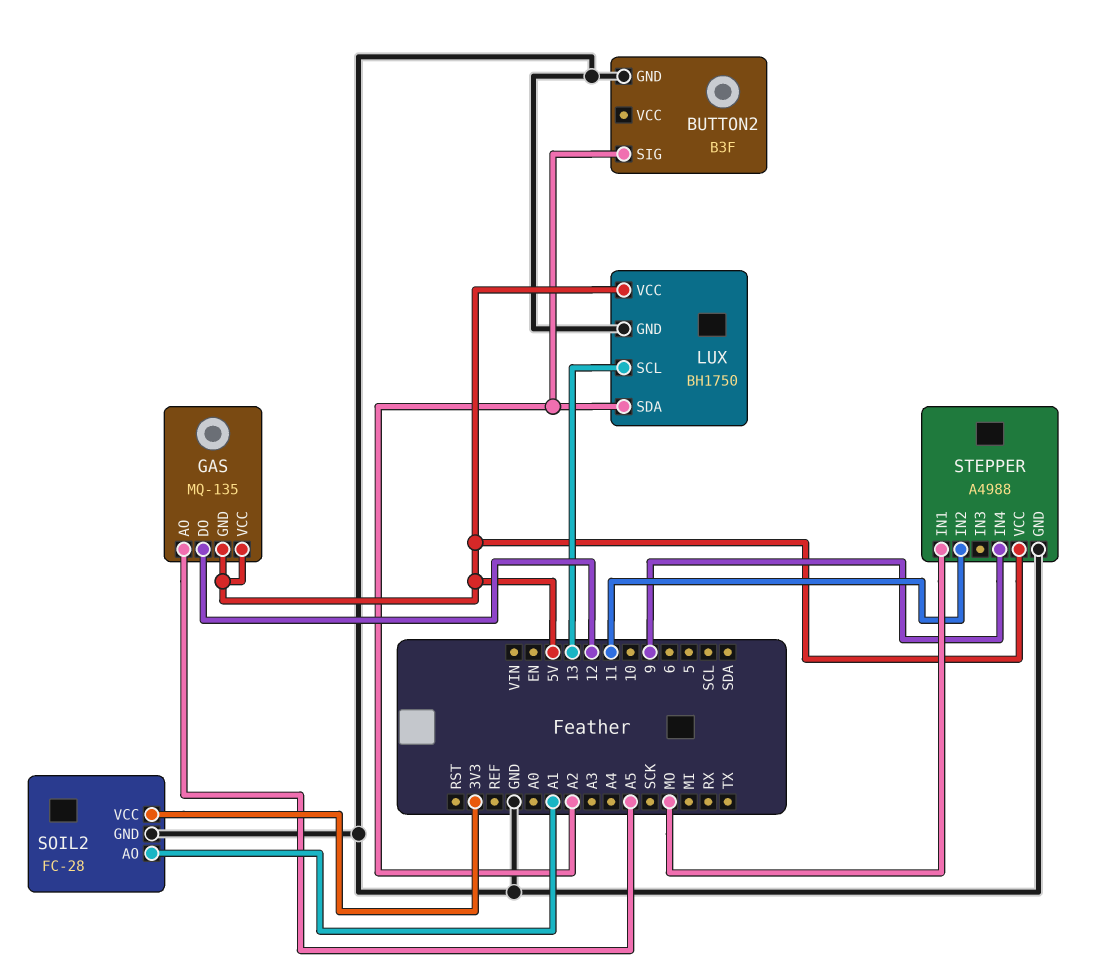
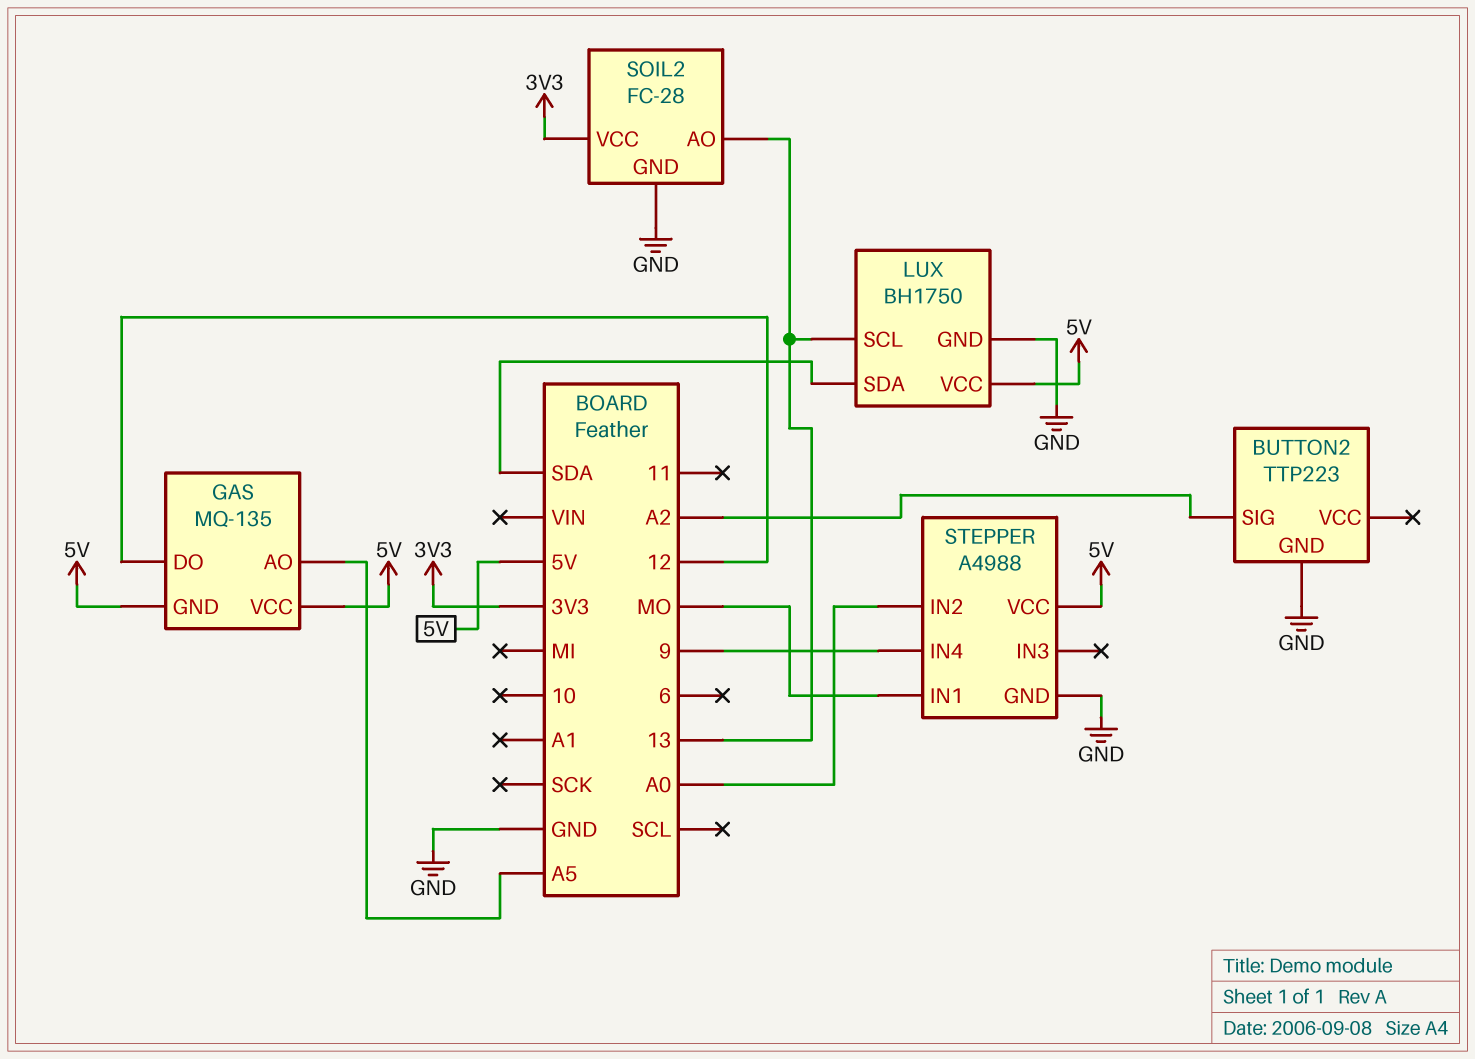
BUTTON2: B3F -> TTP223
LUX pin SDA: A2 -> SDA
SOIL2 pin AO: A1 -> 13
STEPPER pin IN2: 11 -> A0

